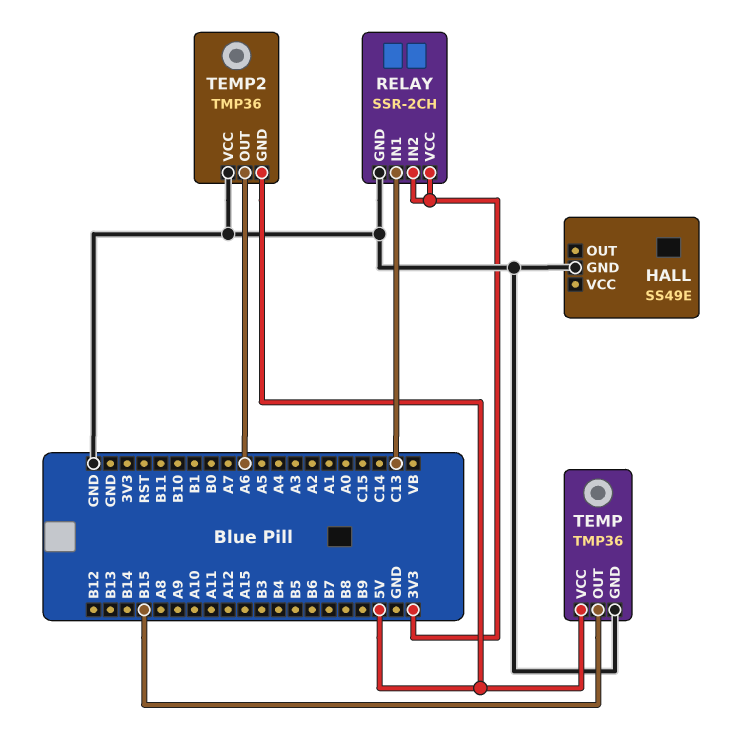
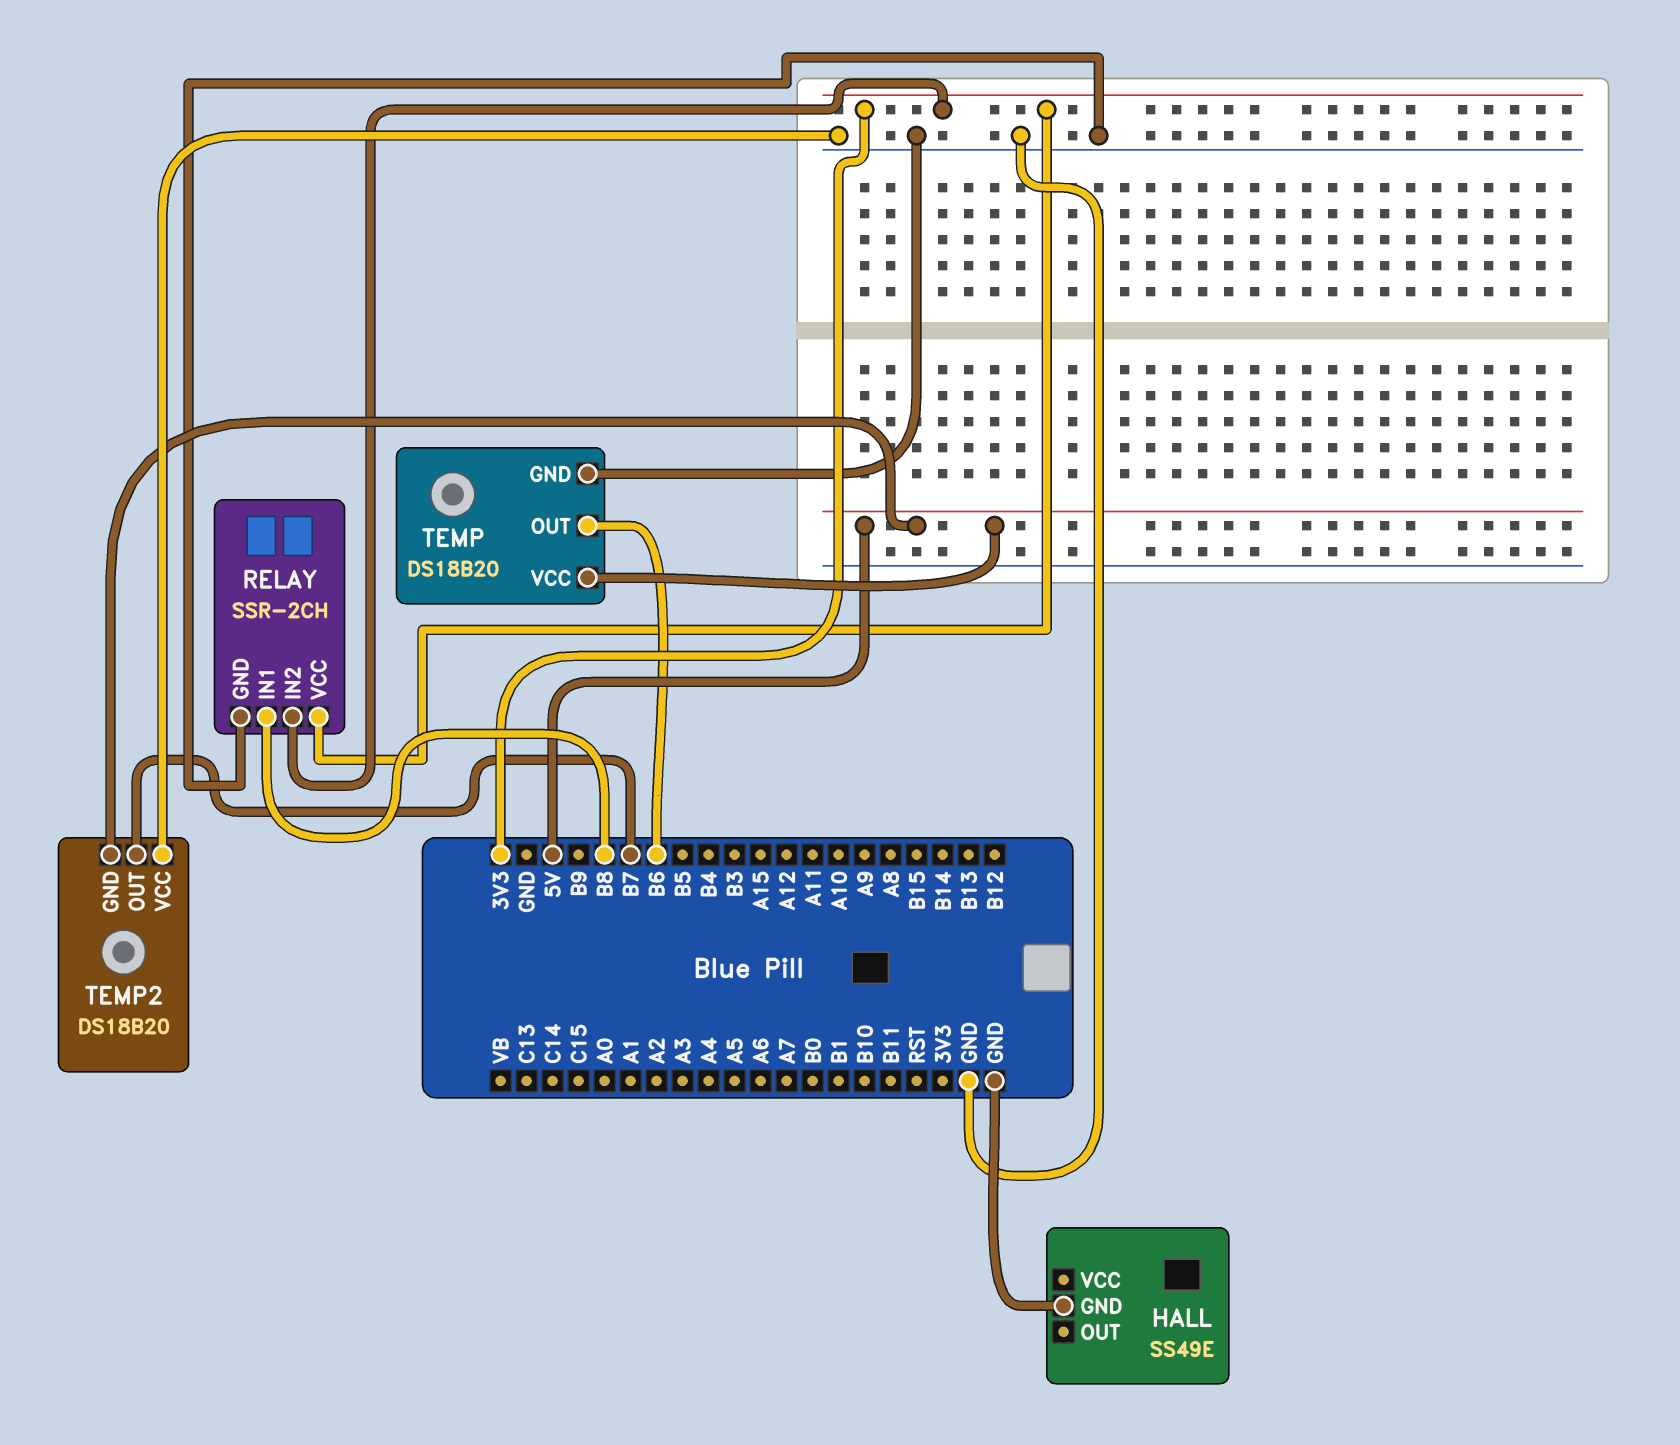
RELAY pin IN1: C13 -> B8
TEMP: TMP36 -> DS18B20
TEMP pin OUT: B15 -> B6
TEMP2: TMP36 -> DS18B20
TEMP2 pin OUT: A6 -> B7

